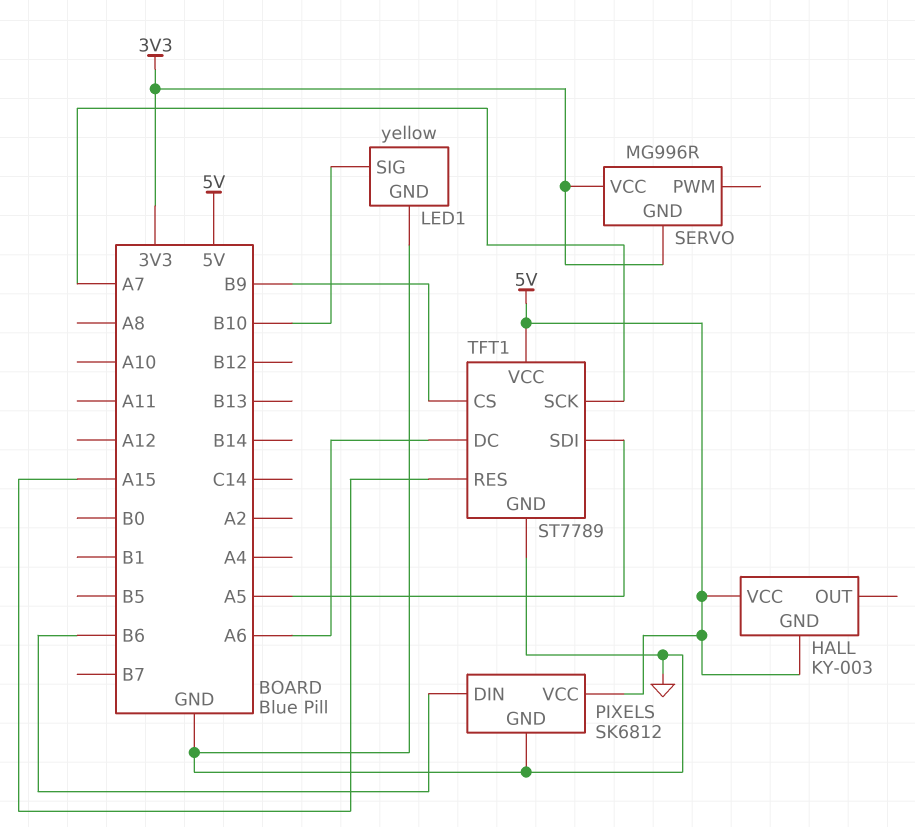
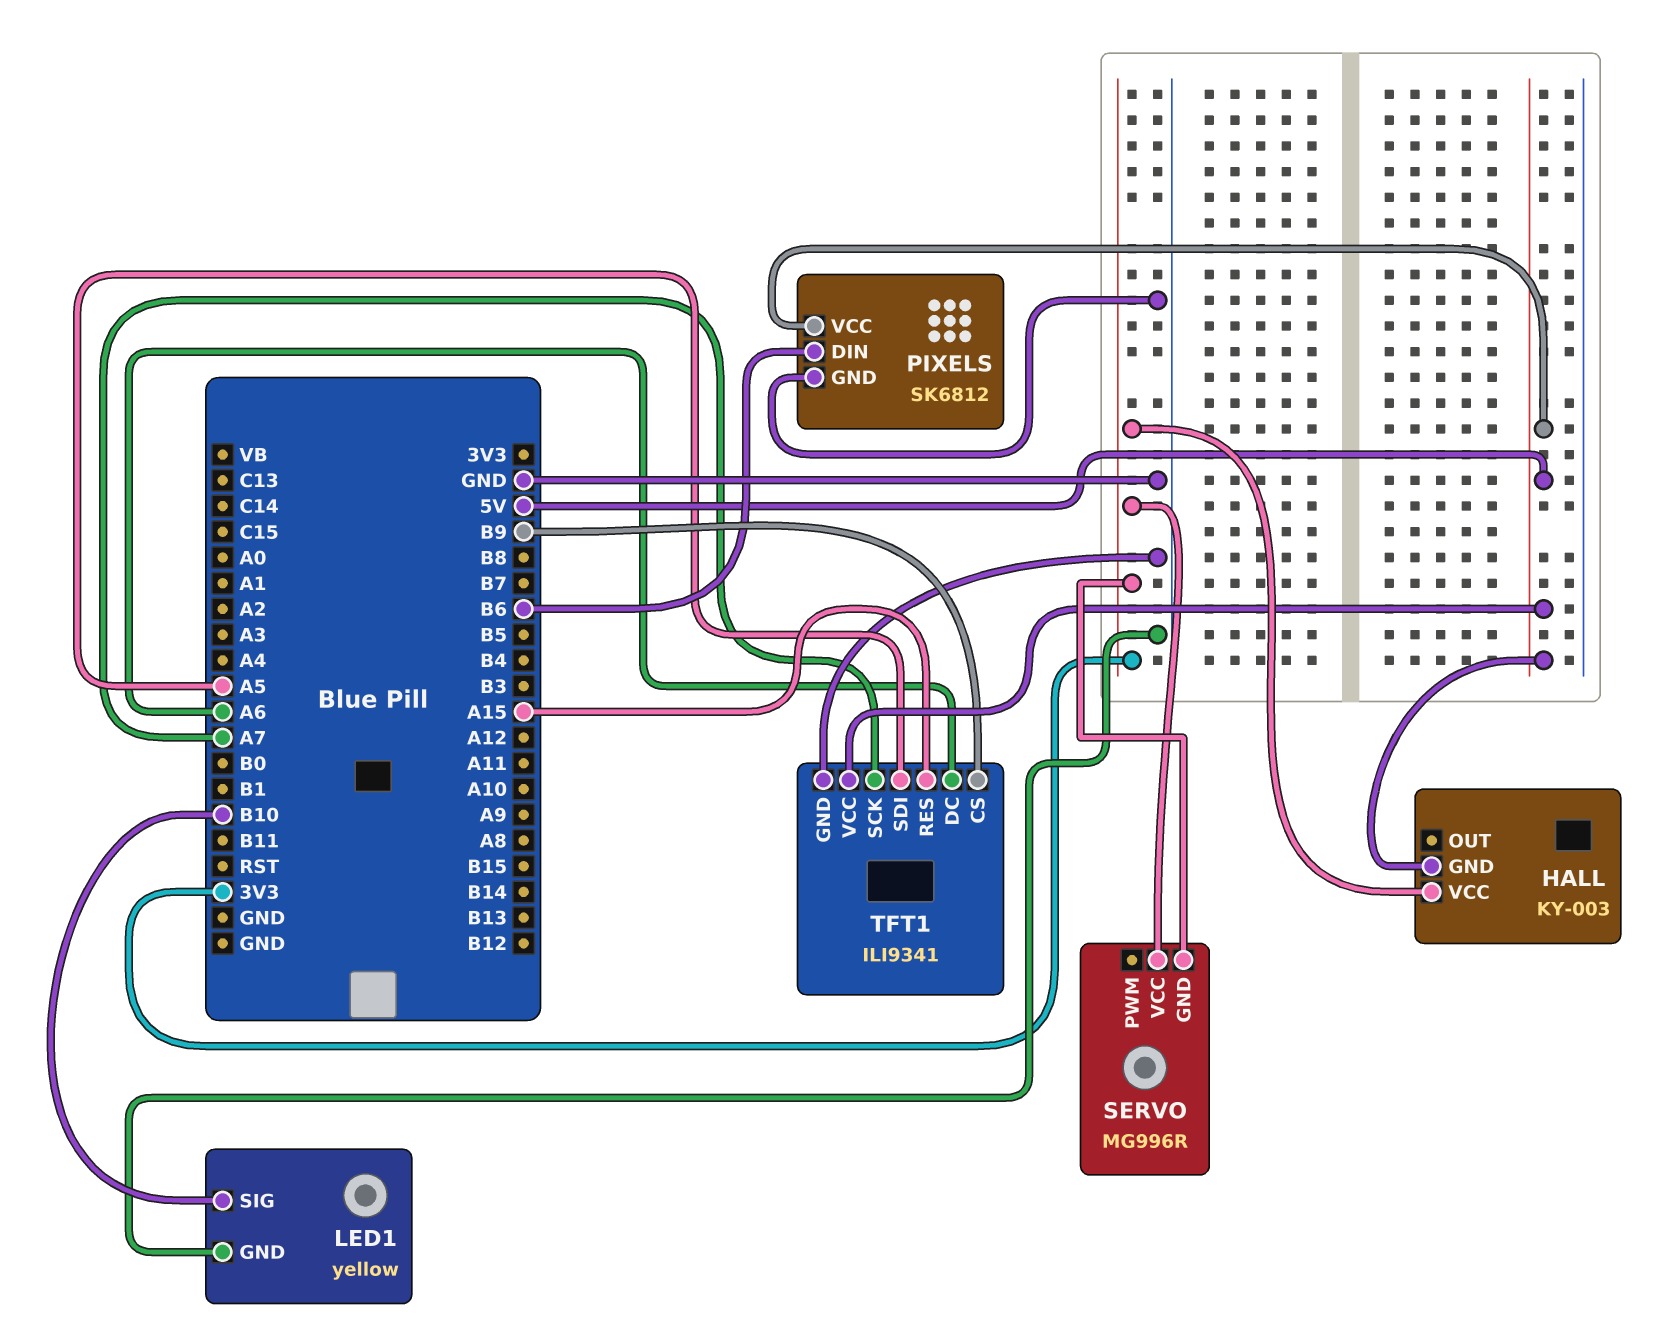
HALL pin VCC: 5V -> 3V3
TFT1: ST7789 -> ILI9341

